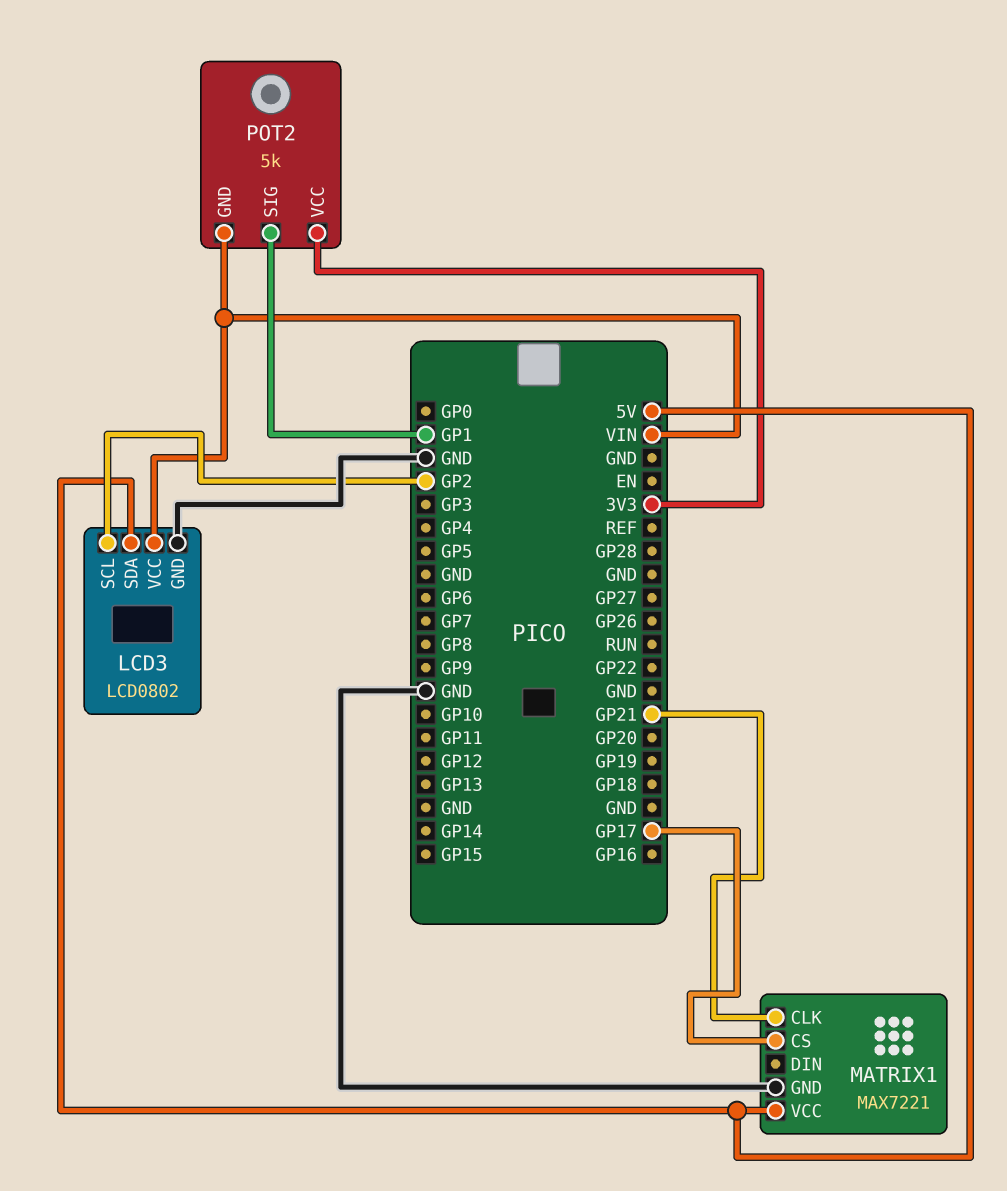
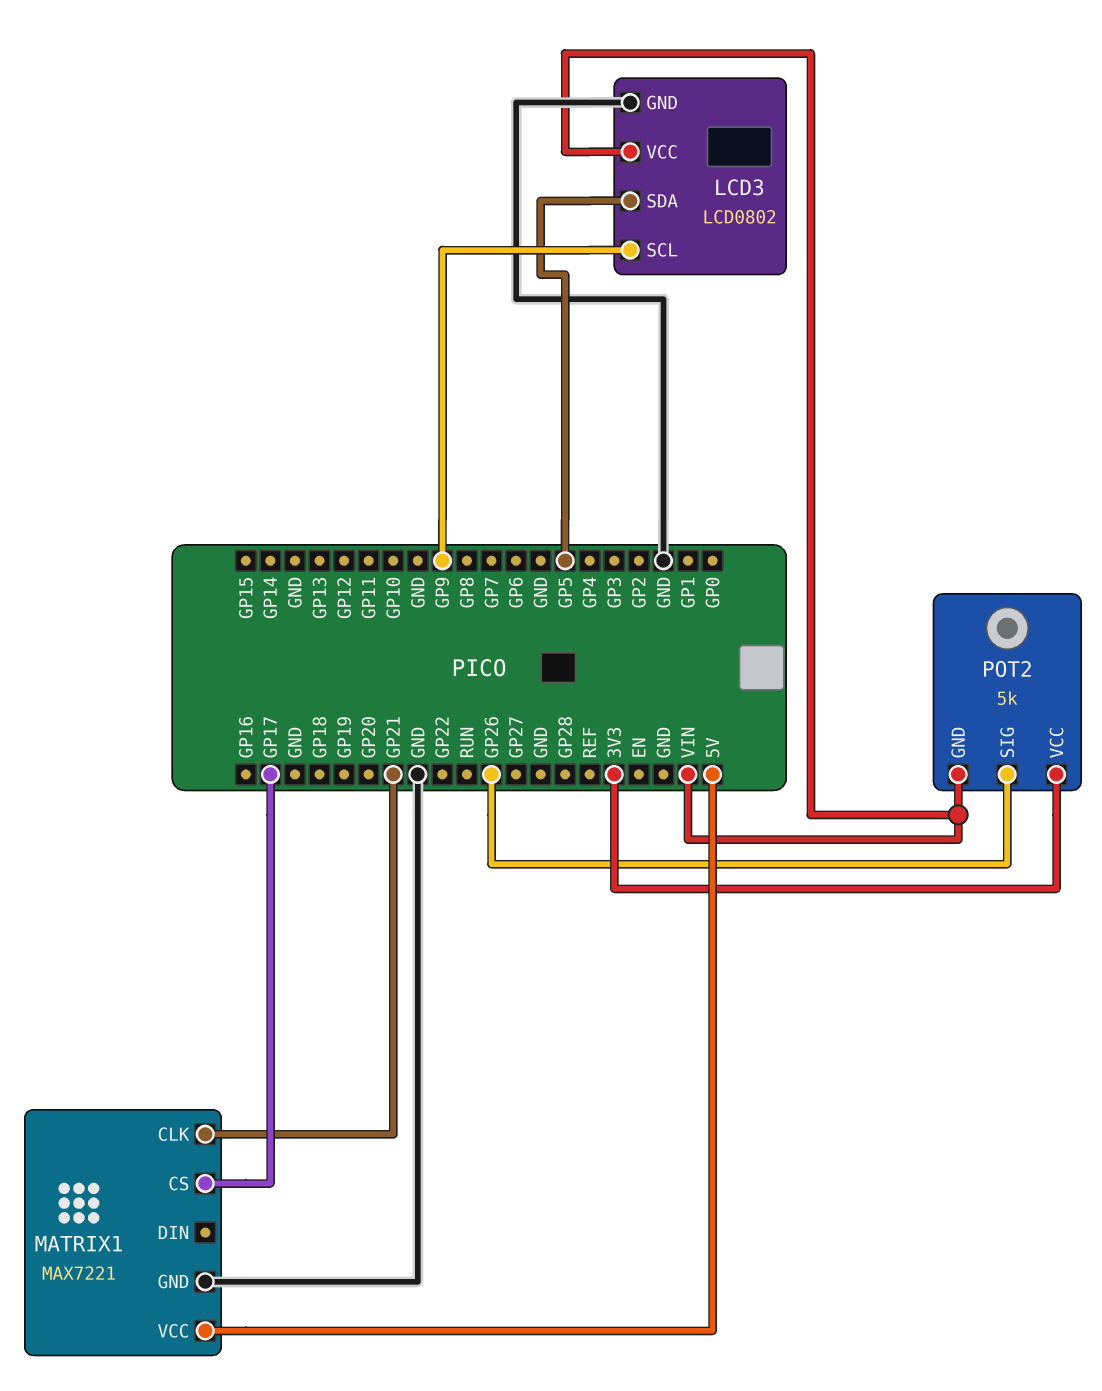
LCD3 pin SCL: GP2 -> GP9
LCD3 pin SDA: 5V -> GP5
POT2 pin SIG: GP1 -> GP26

